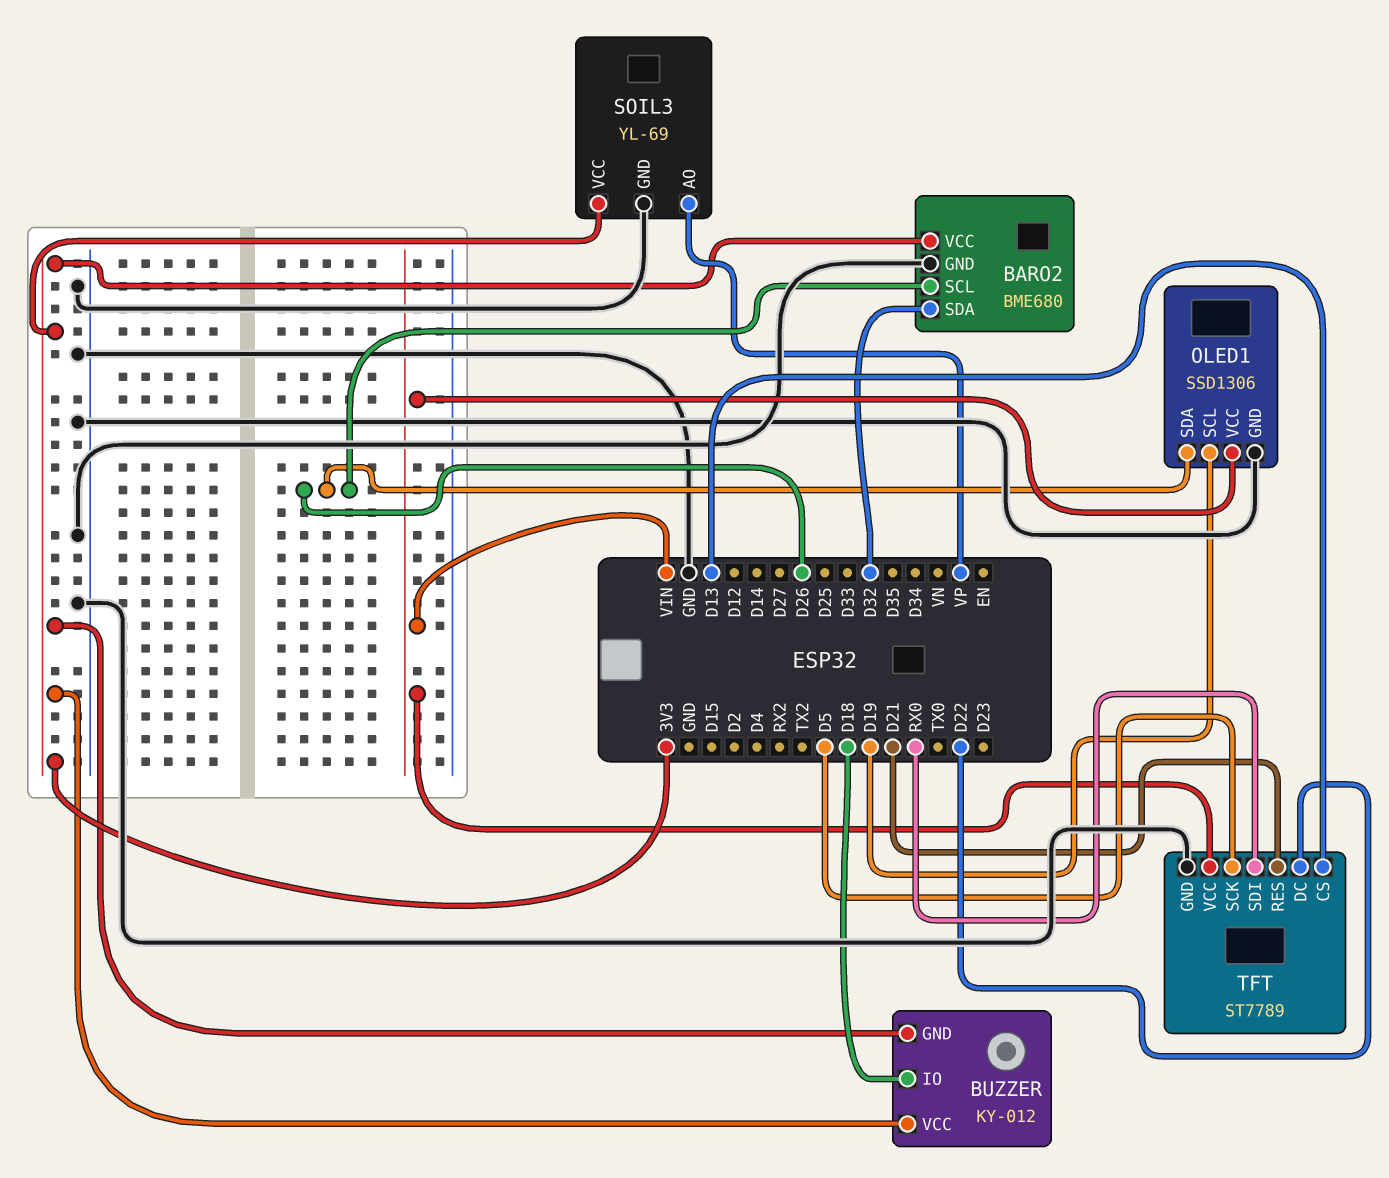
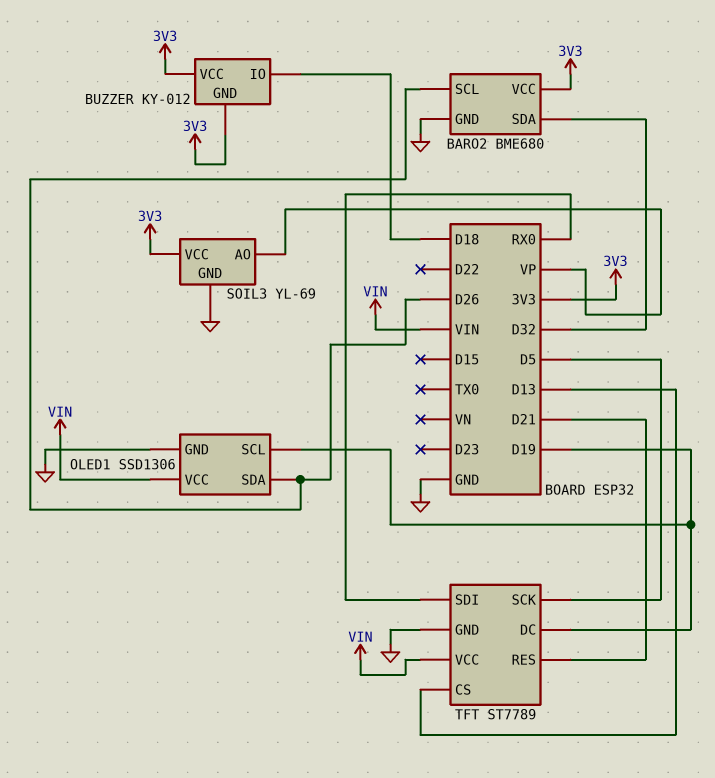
TFT pin DC: D22 -> D19

